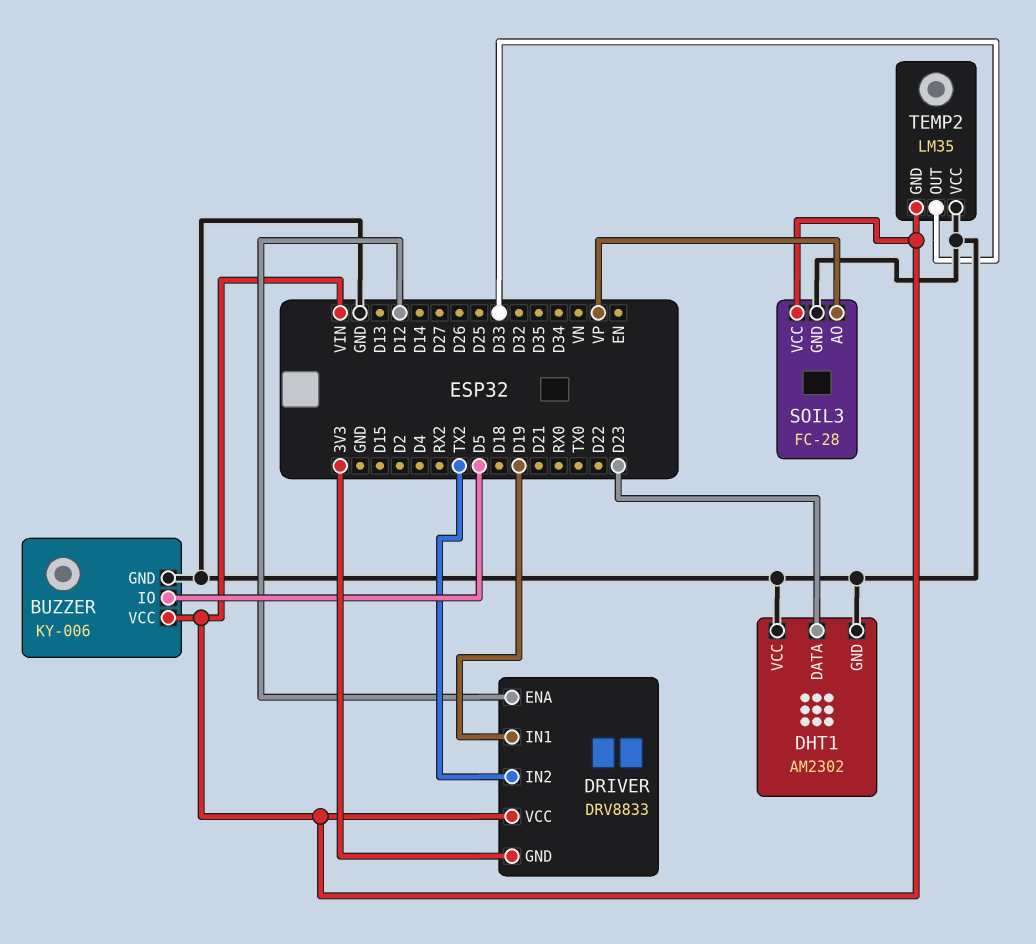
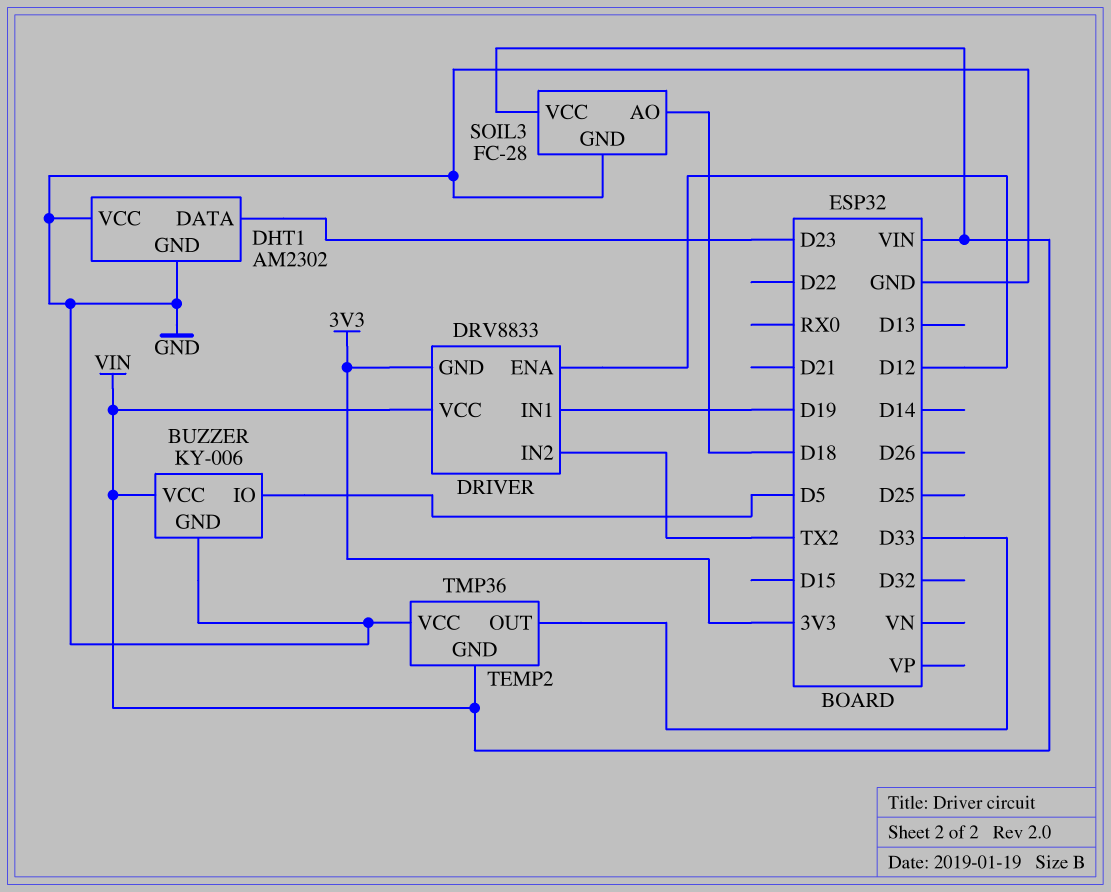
SOIL3 pin AO: VP -> D18
TEMP2: LM35 -> TMP36

